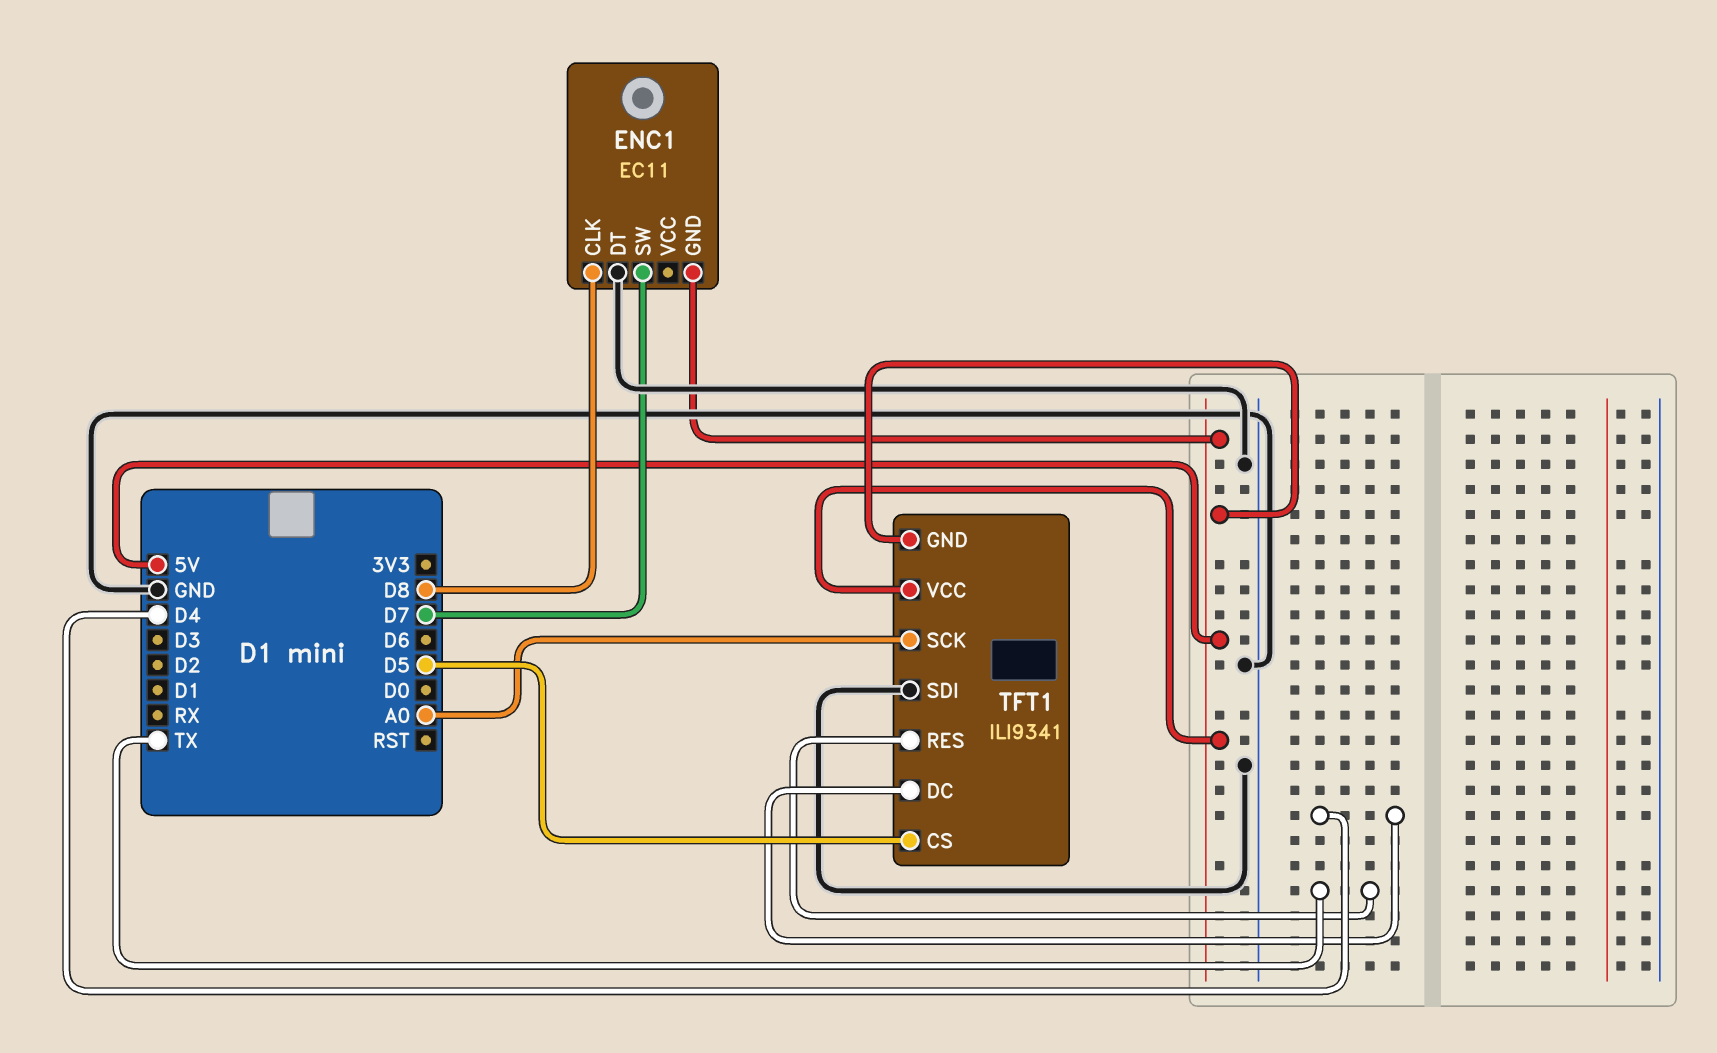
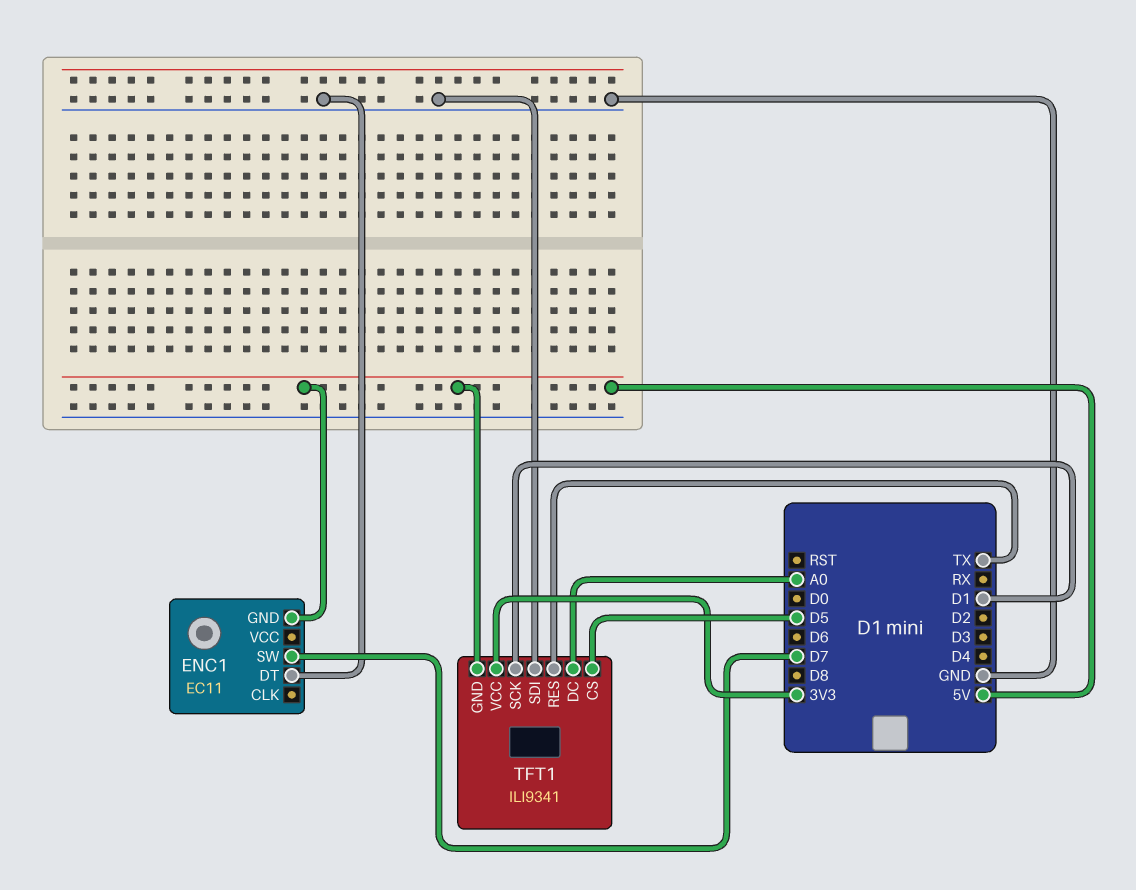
ENC1 pin CLK: D8 -> none
TFT1 pin DC: D4 -> A0
TFT1 pin SCK: A0 -> D1
TFT1 pin VCC: 5V -> 3V3

